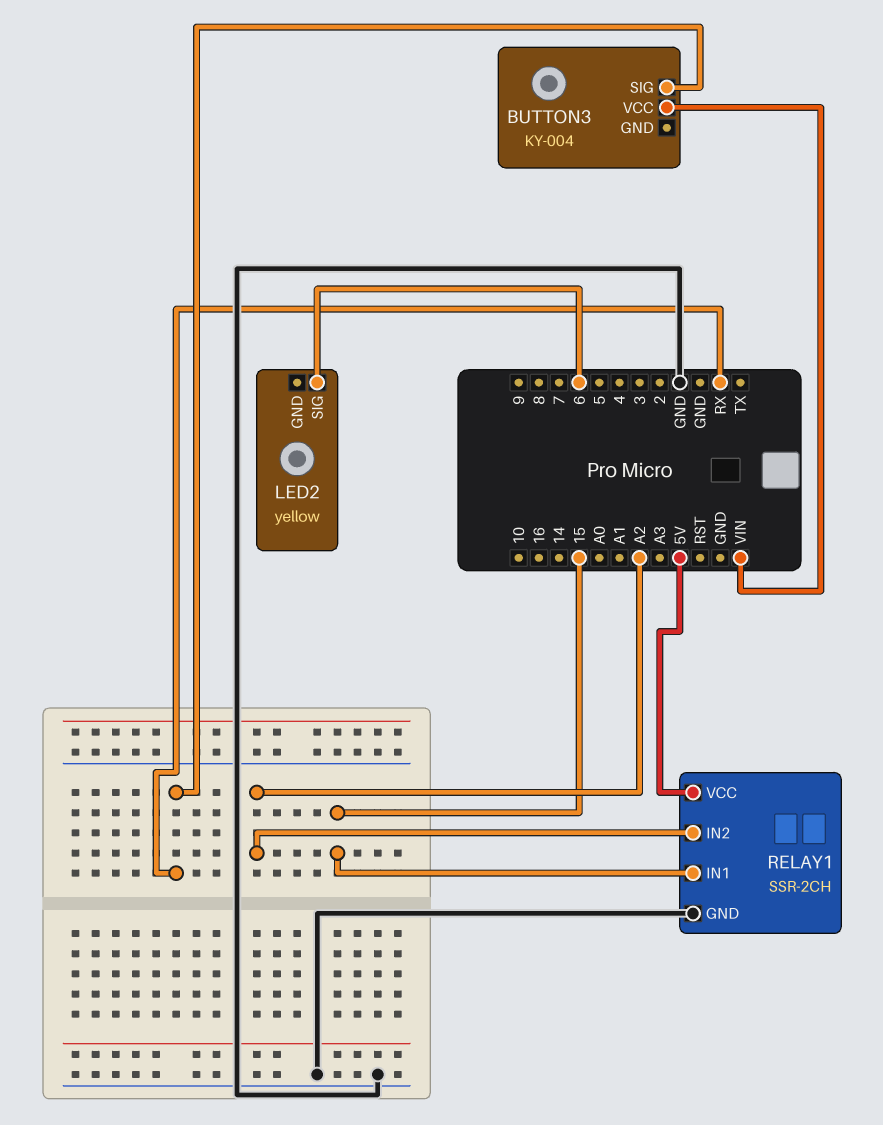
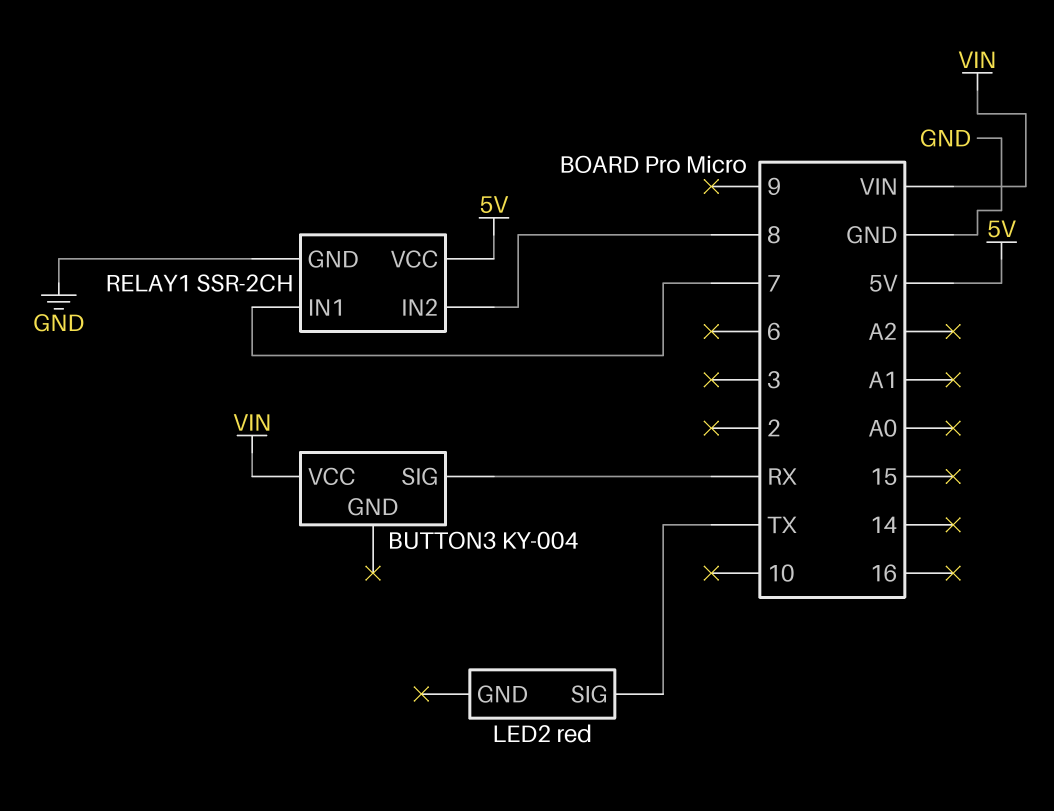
LED2: yellow -> red
LED2 pin SIG: 6 -> TX
RELAY1 pin IN1: 15 -> 7
RELAY1 pin IN2: A2 -> 8

